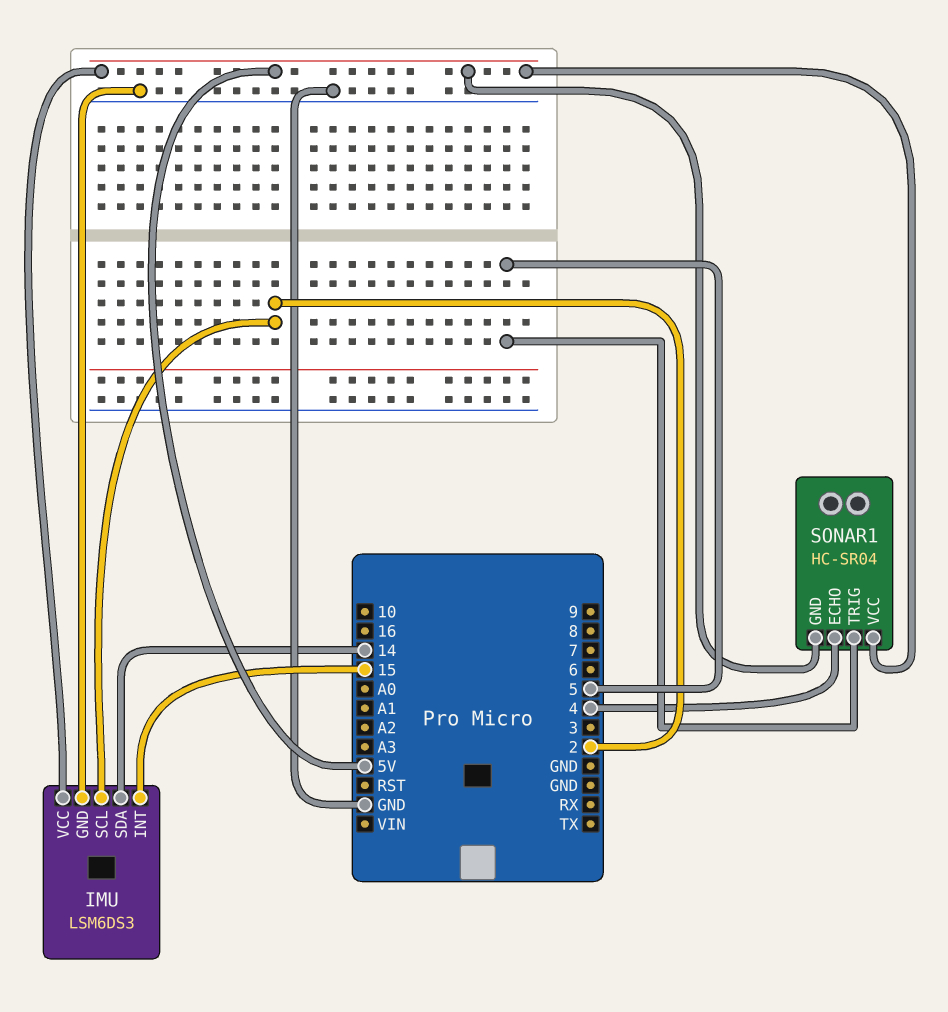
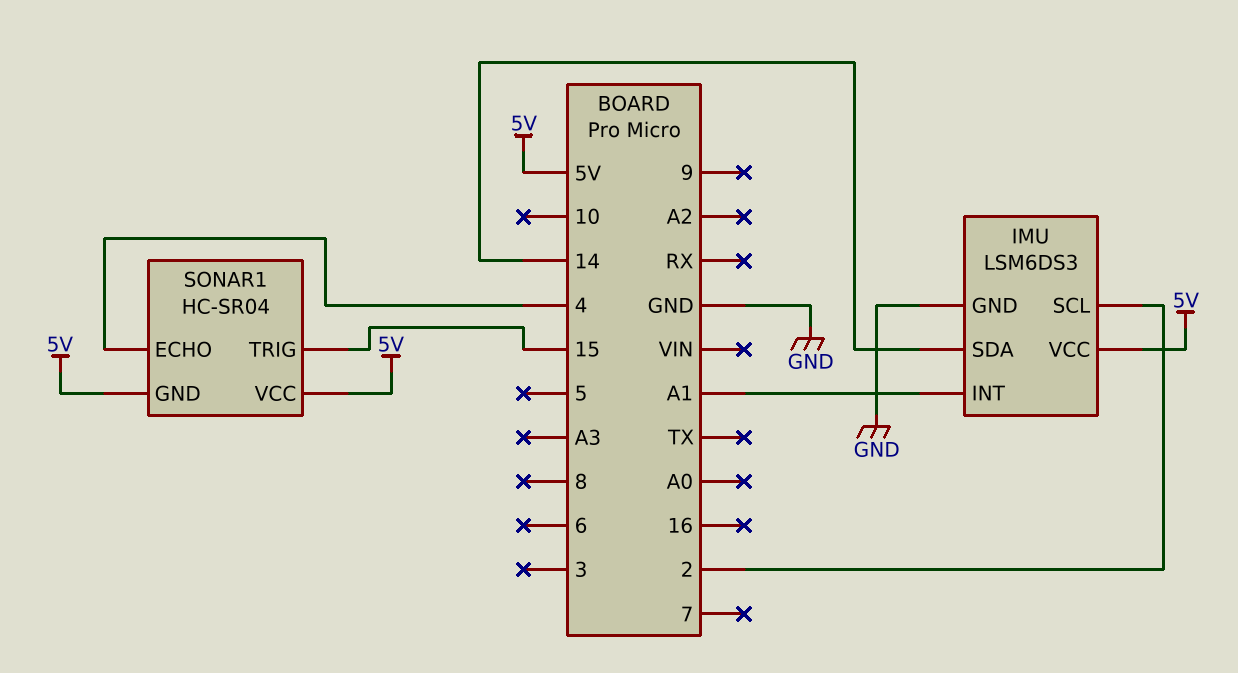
IMU pin INT: 15 -> A1
SONAR1 pin TRIG: 5 -> 15

